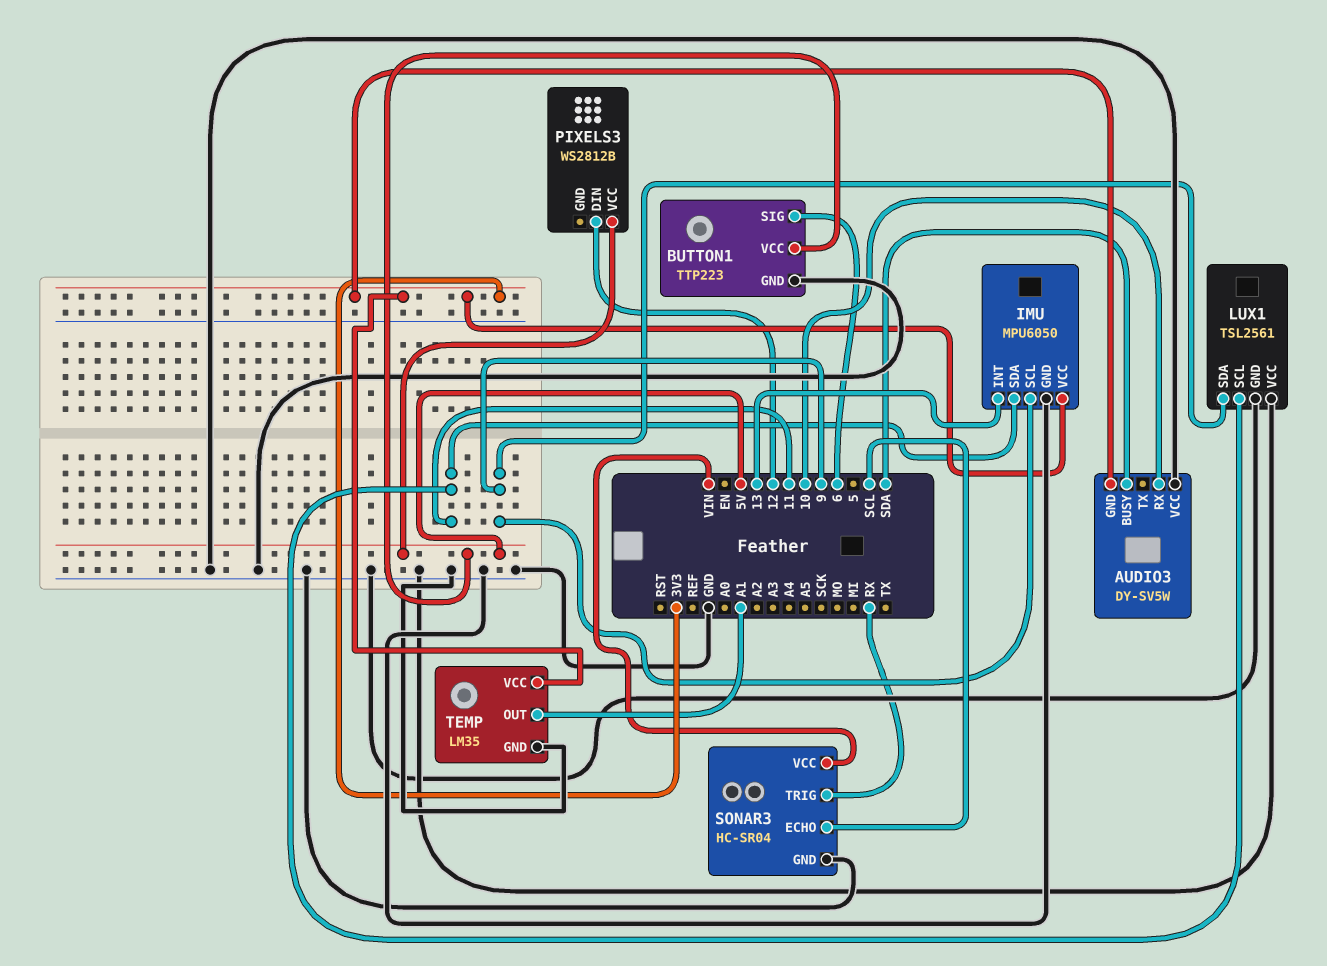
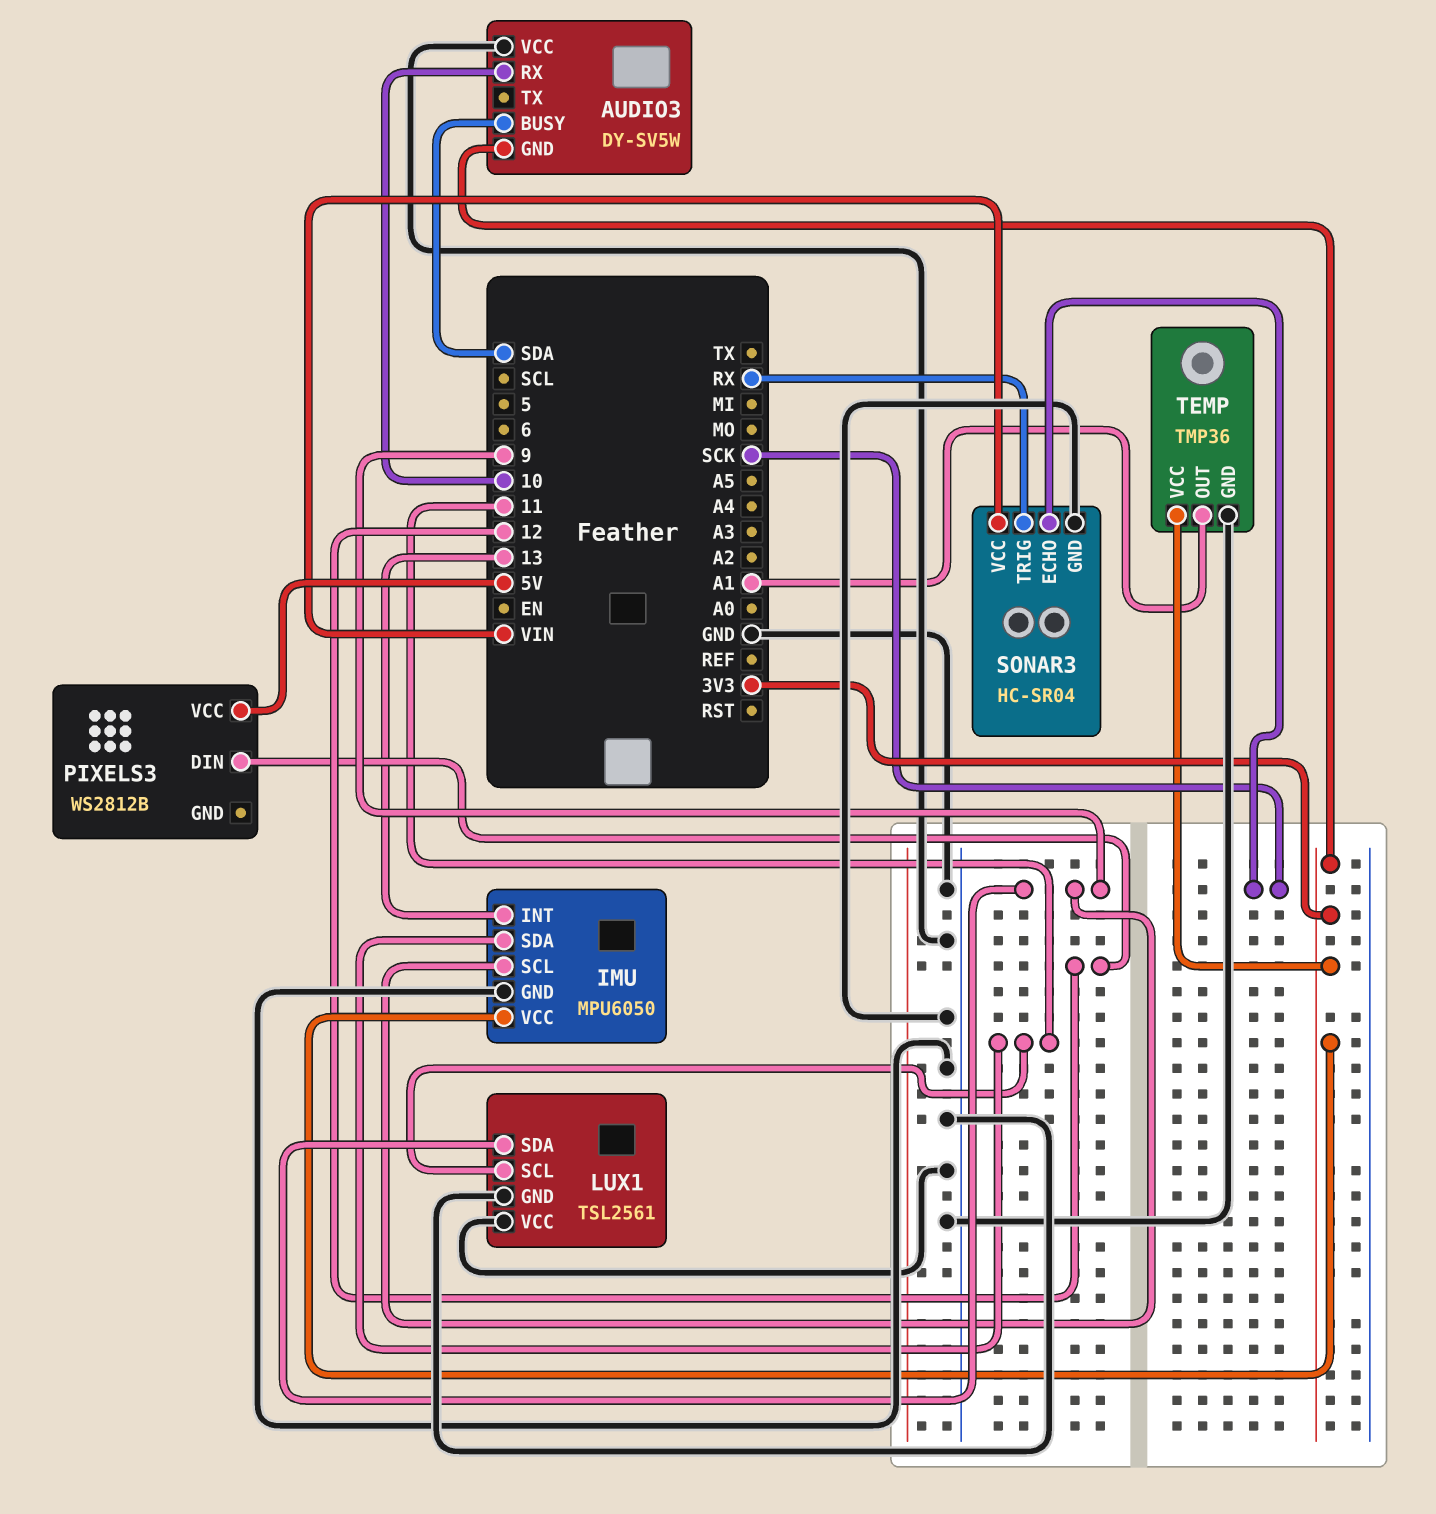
BUTTON1: TTP223 -> none
BUTTON1 pin GND: GND -> none
BUTTON1 pin SIG: 6 -> none
BUTTON1 pin VCC: 5V -> none
SONAR3 pin ECHO: SCL -> SCK
TEMP: LM35 -> TMP36

